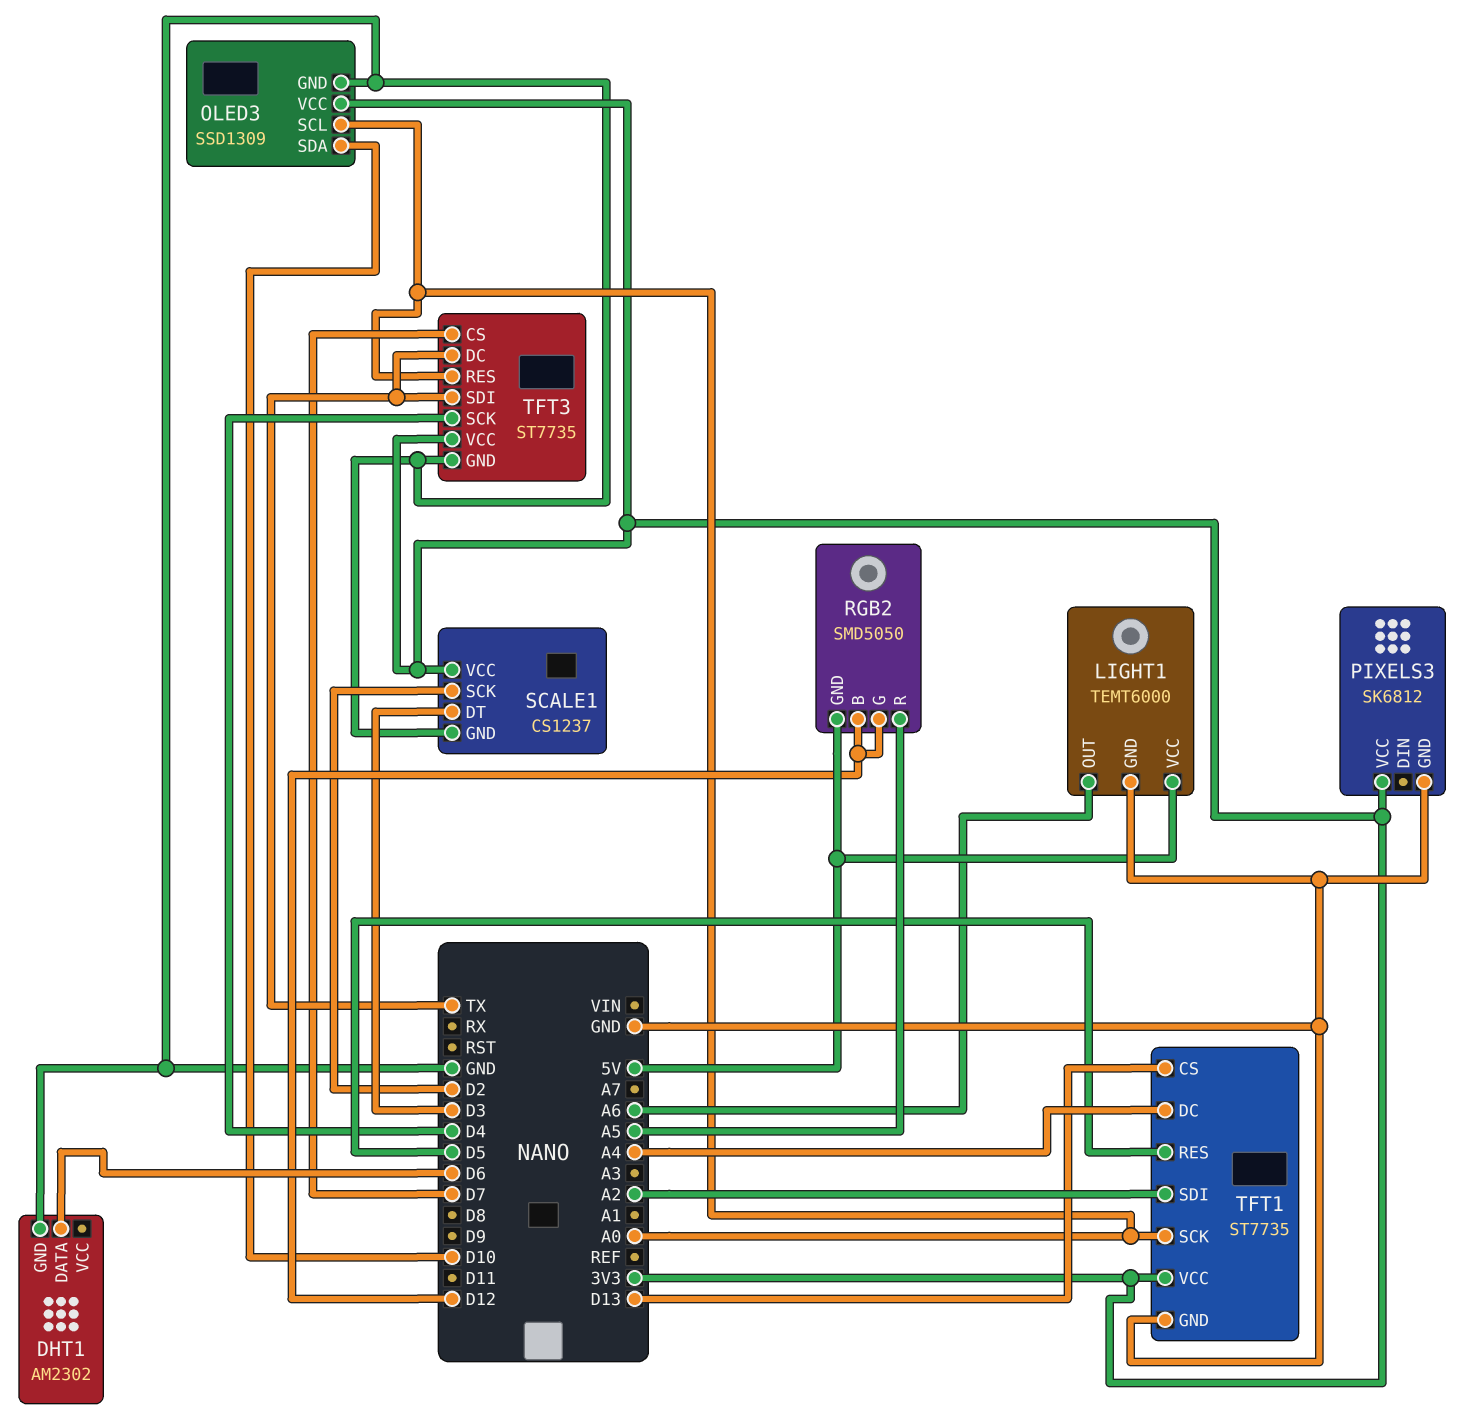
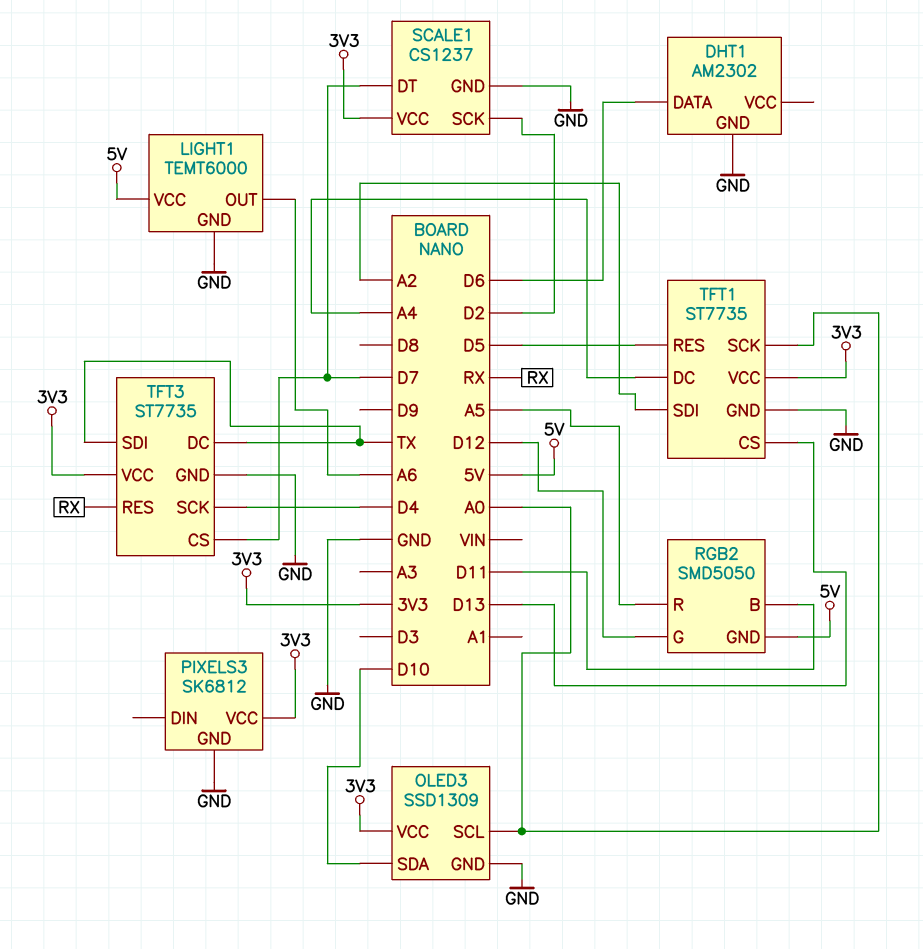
RGB2 pin B: D12 -> D11
SCALE1 pin DT: D3 -> D7
TFT3 pin RES: A0 -> RX

